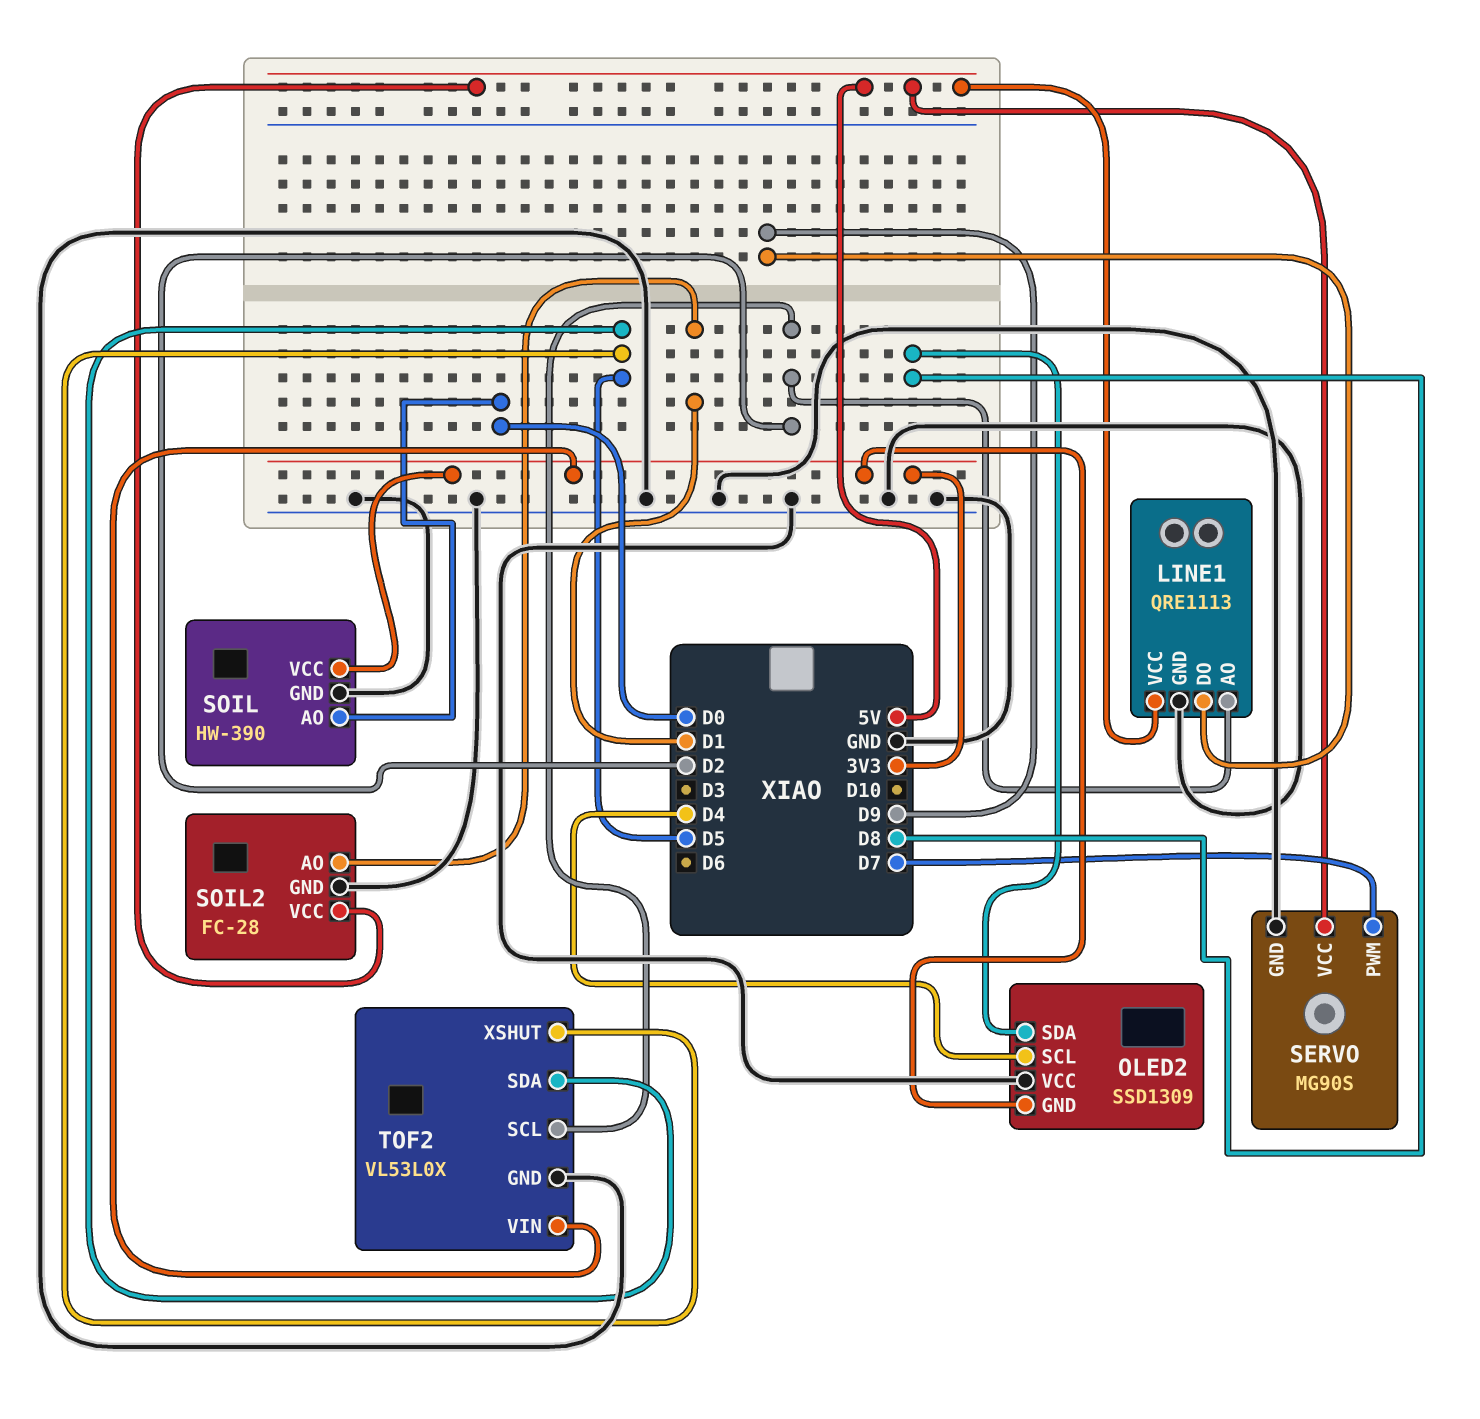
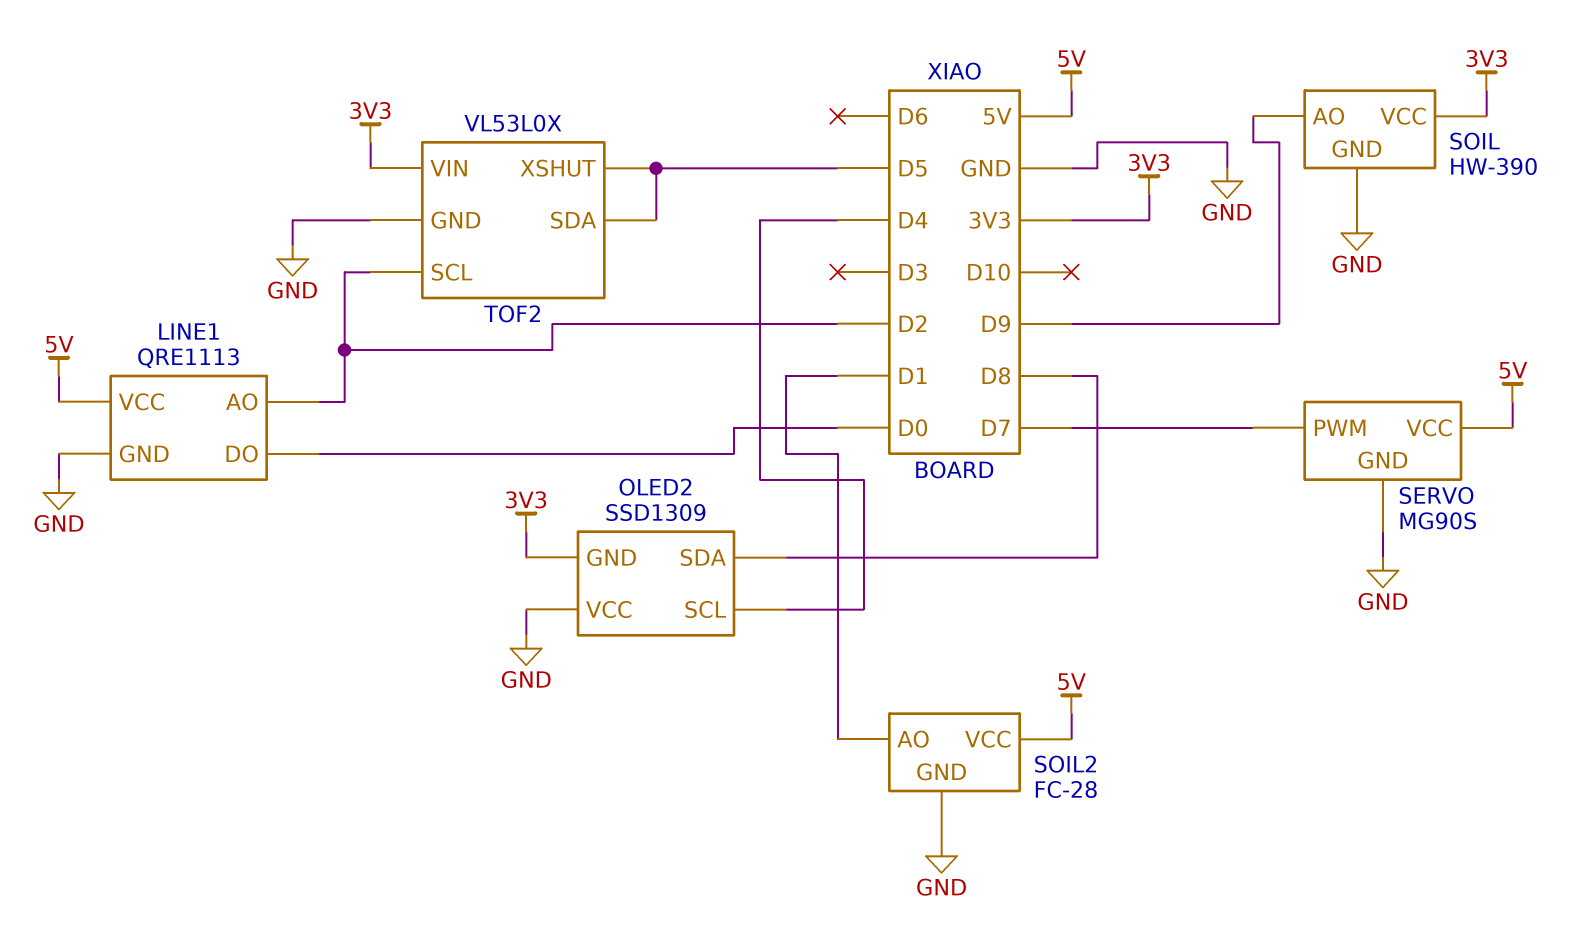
LINE1 pin DO: D9 -> D0
SOIL pin AO: D0 -> D9

